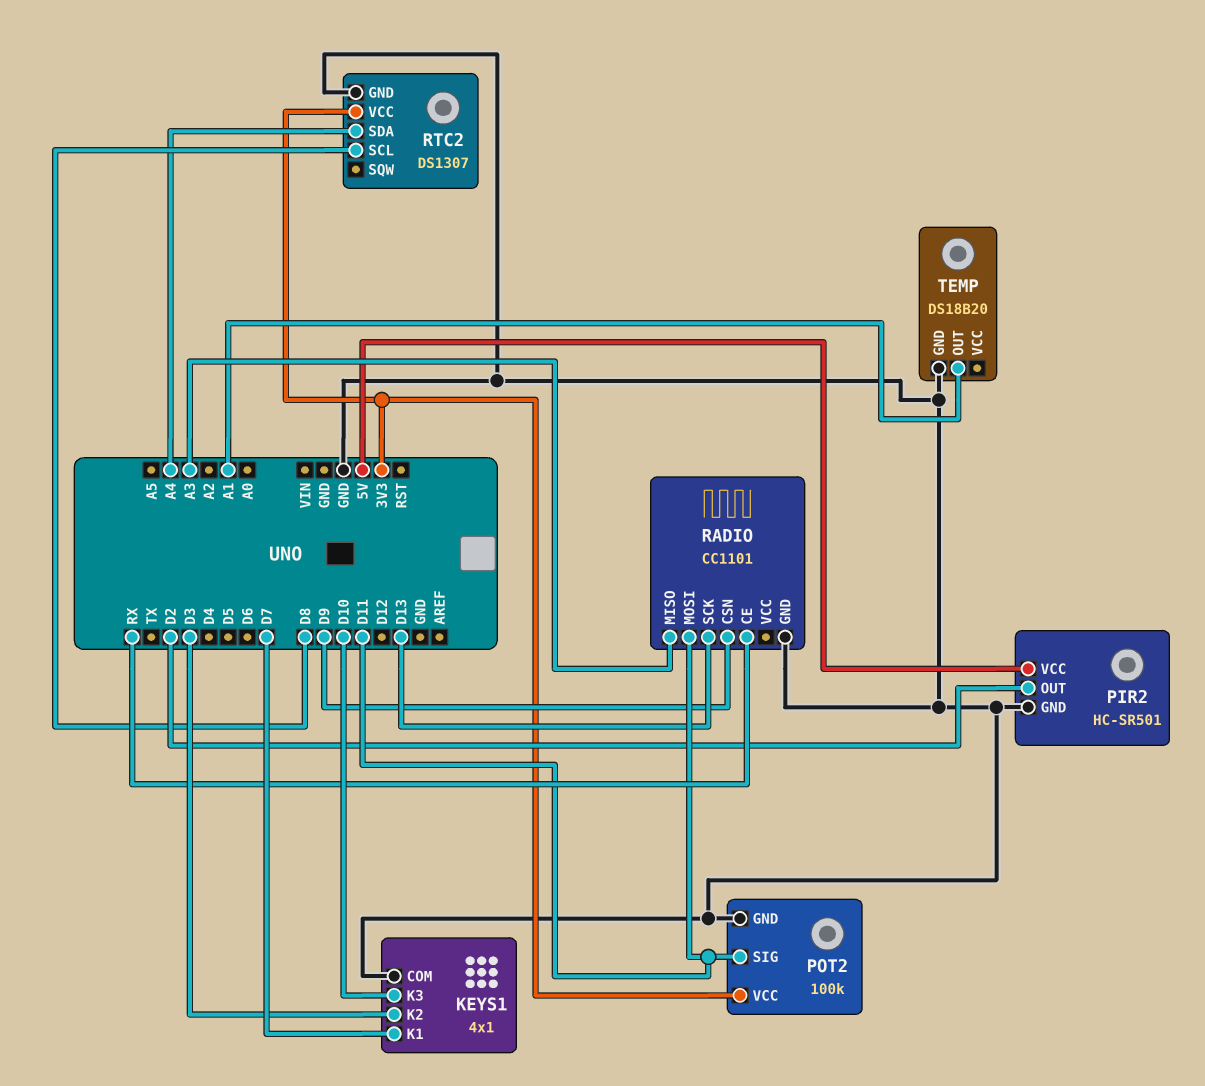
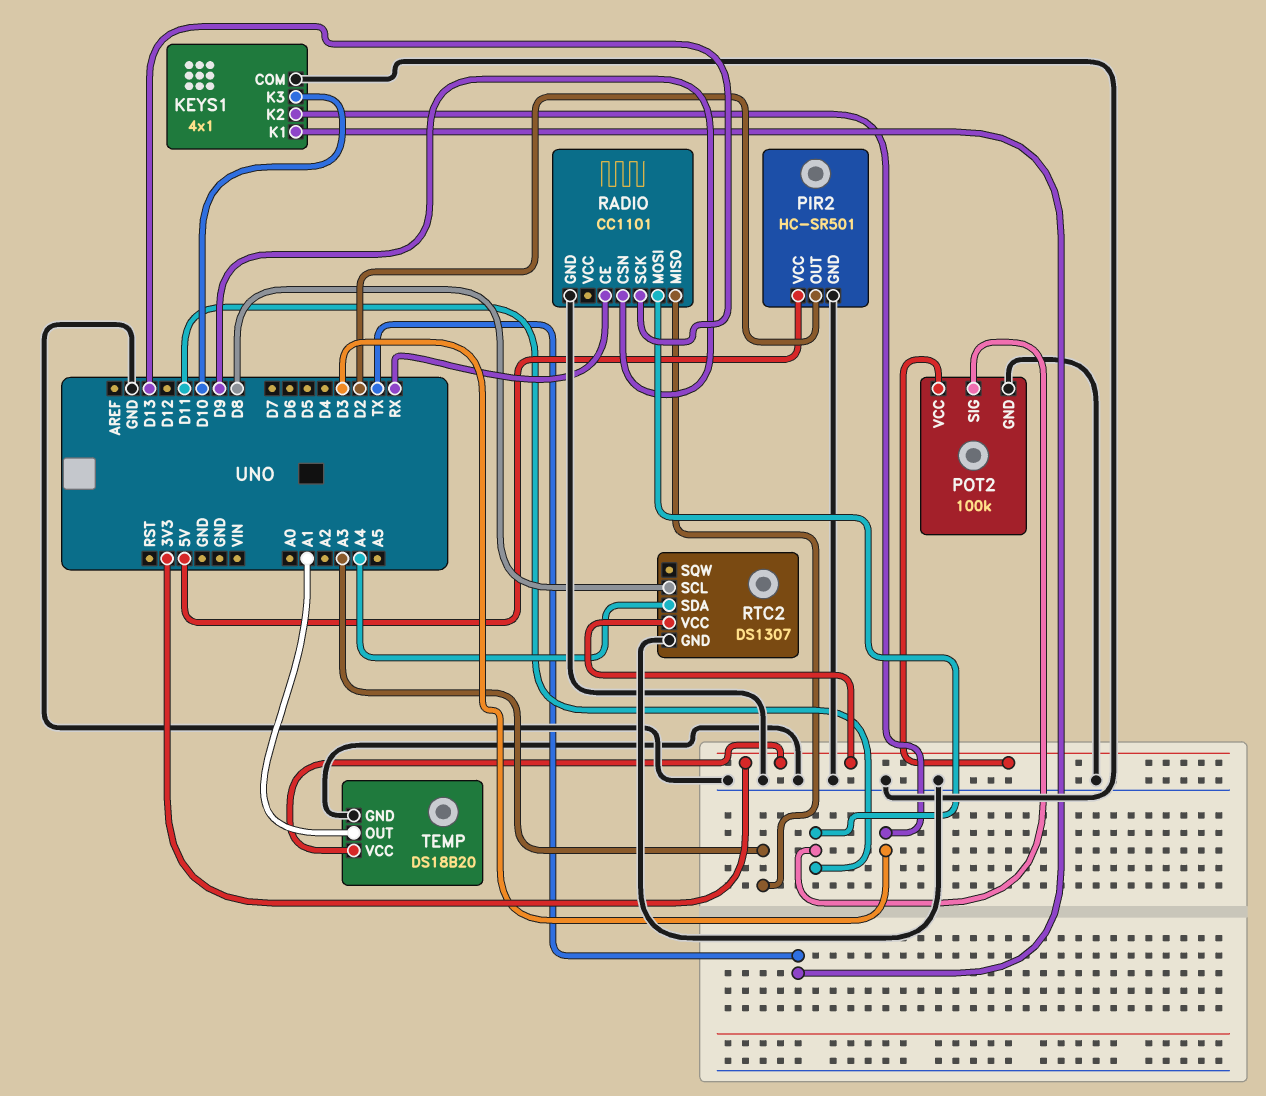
KEYS1 pin K1: D7 -> TX
TEMP pin VCC: none -> 3V3

